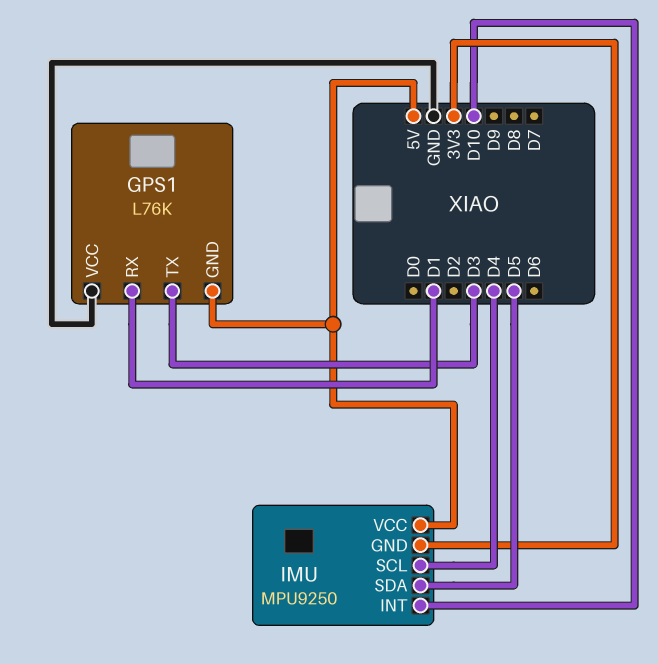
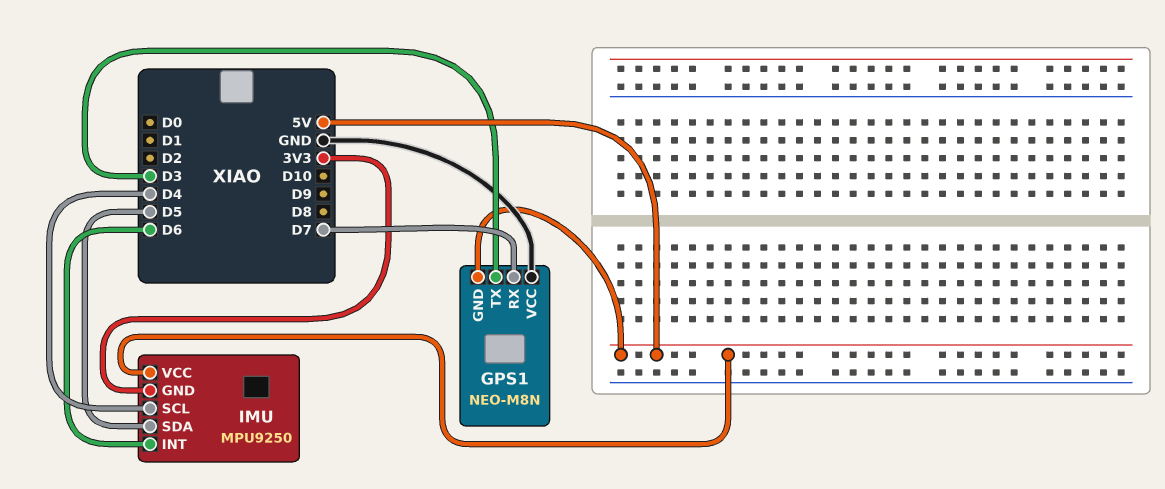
GPS1: L76K -> NEO-M8N
GPS1 pin RX: D1 -> D7
IMU pin INT: D10 -> D6

